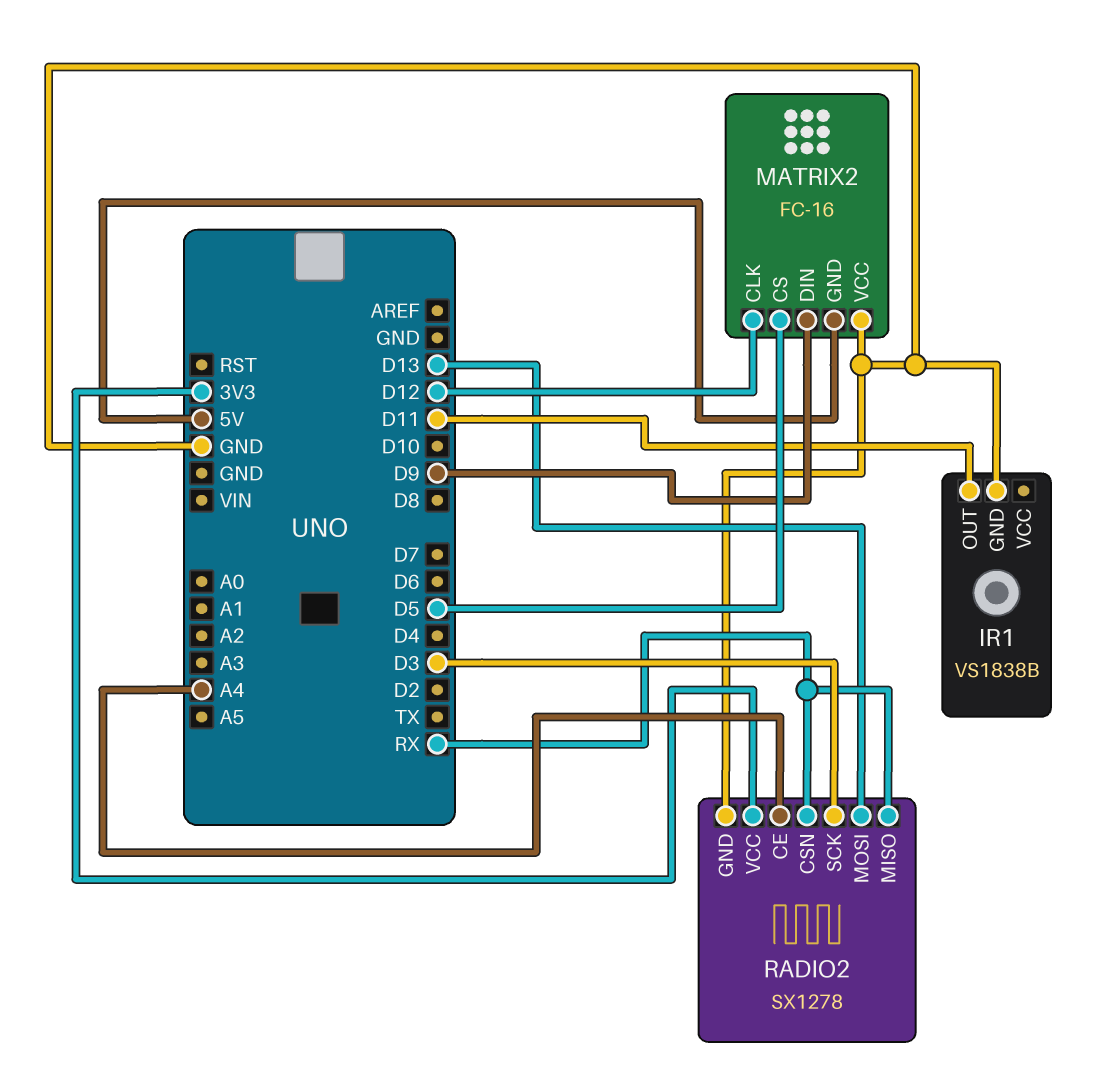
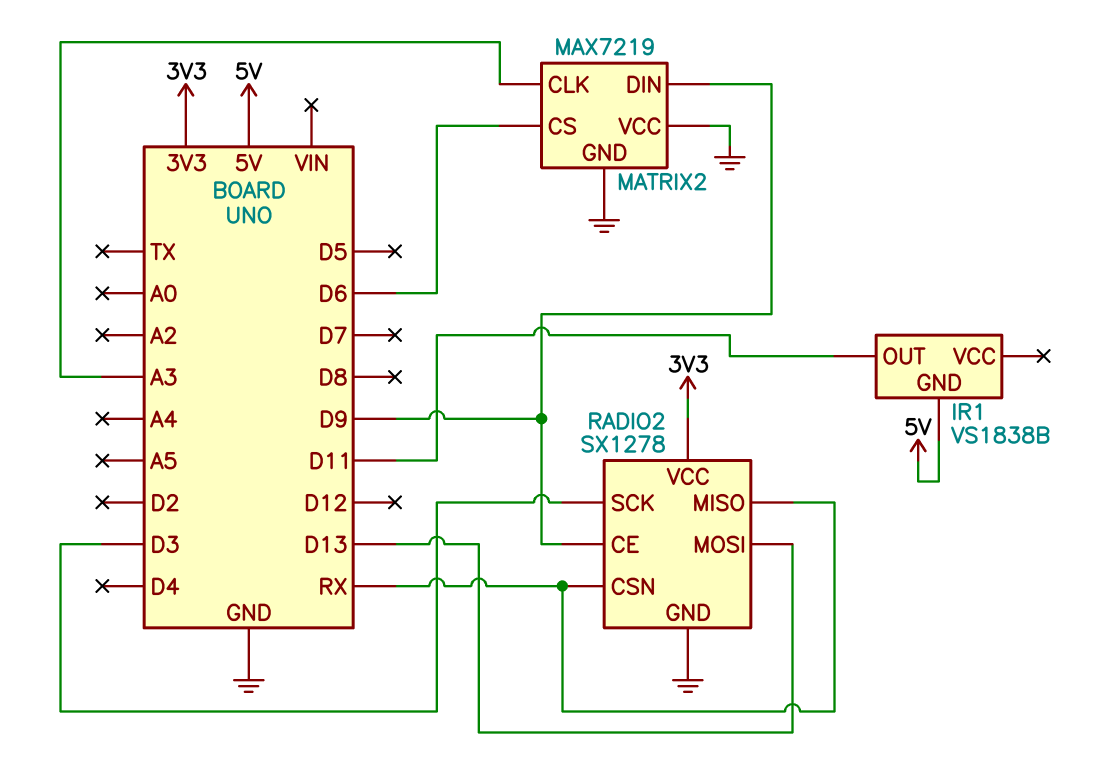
IR1 pin GND: GND -> 5V
MATRIX2: FC-16 -> MAX7219
MATRIX2 pin CLK: D12 -> A3
MATRIX2 pin CS: D5 -> D6
MATRIX2 pin GND: 5V -> GND
RADIO2 pin CE: A4 -> D9

